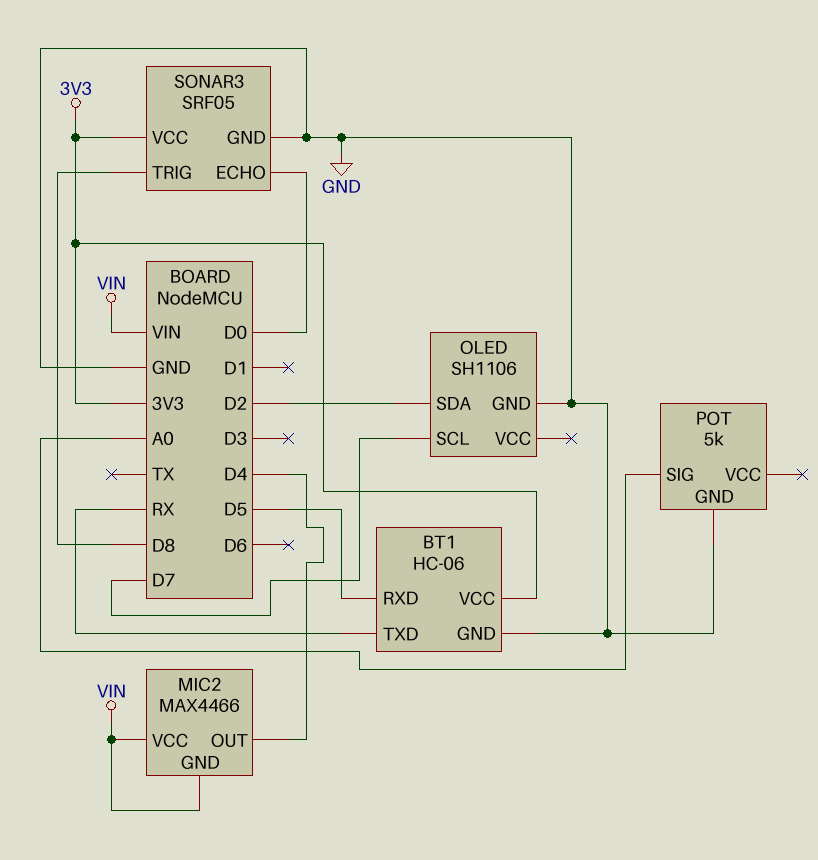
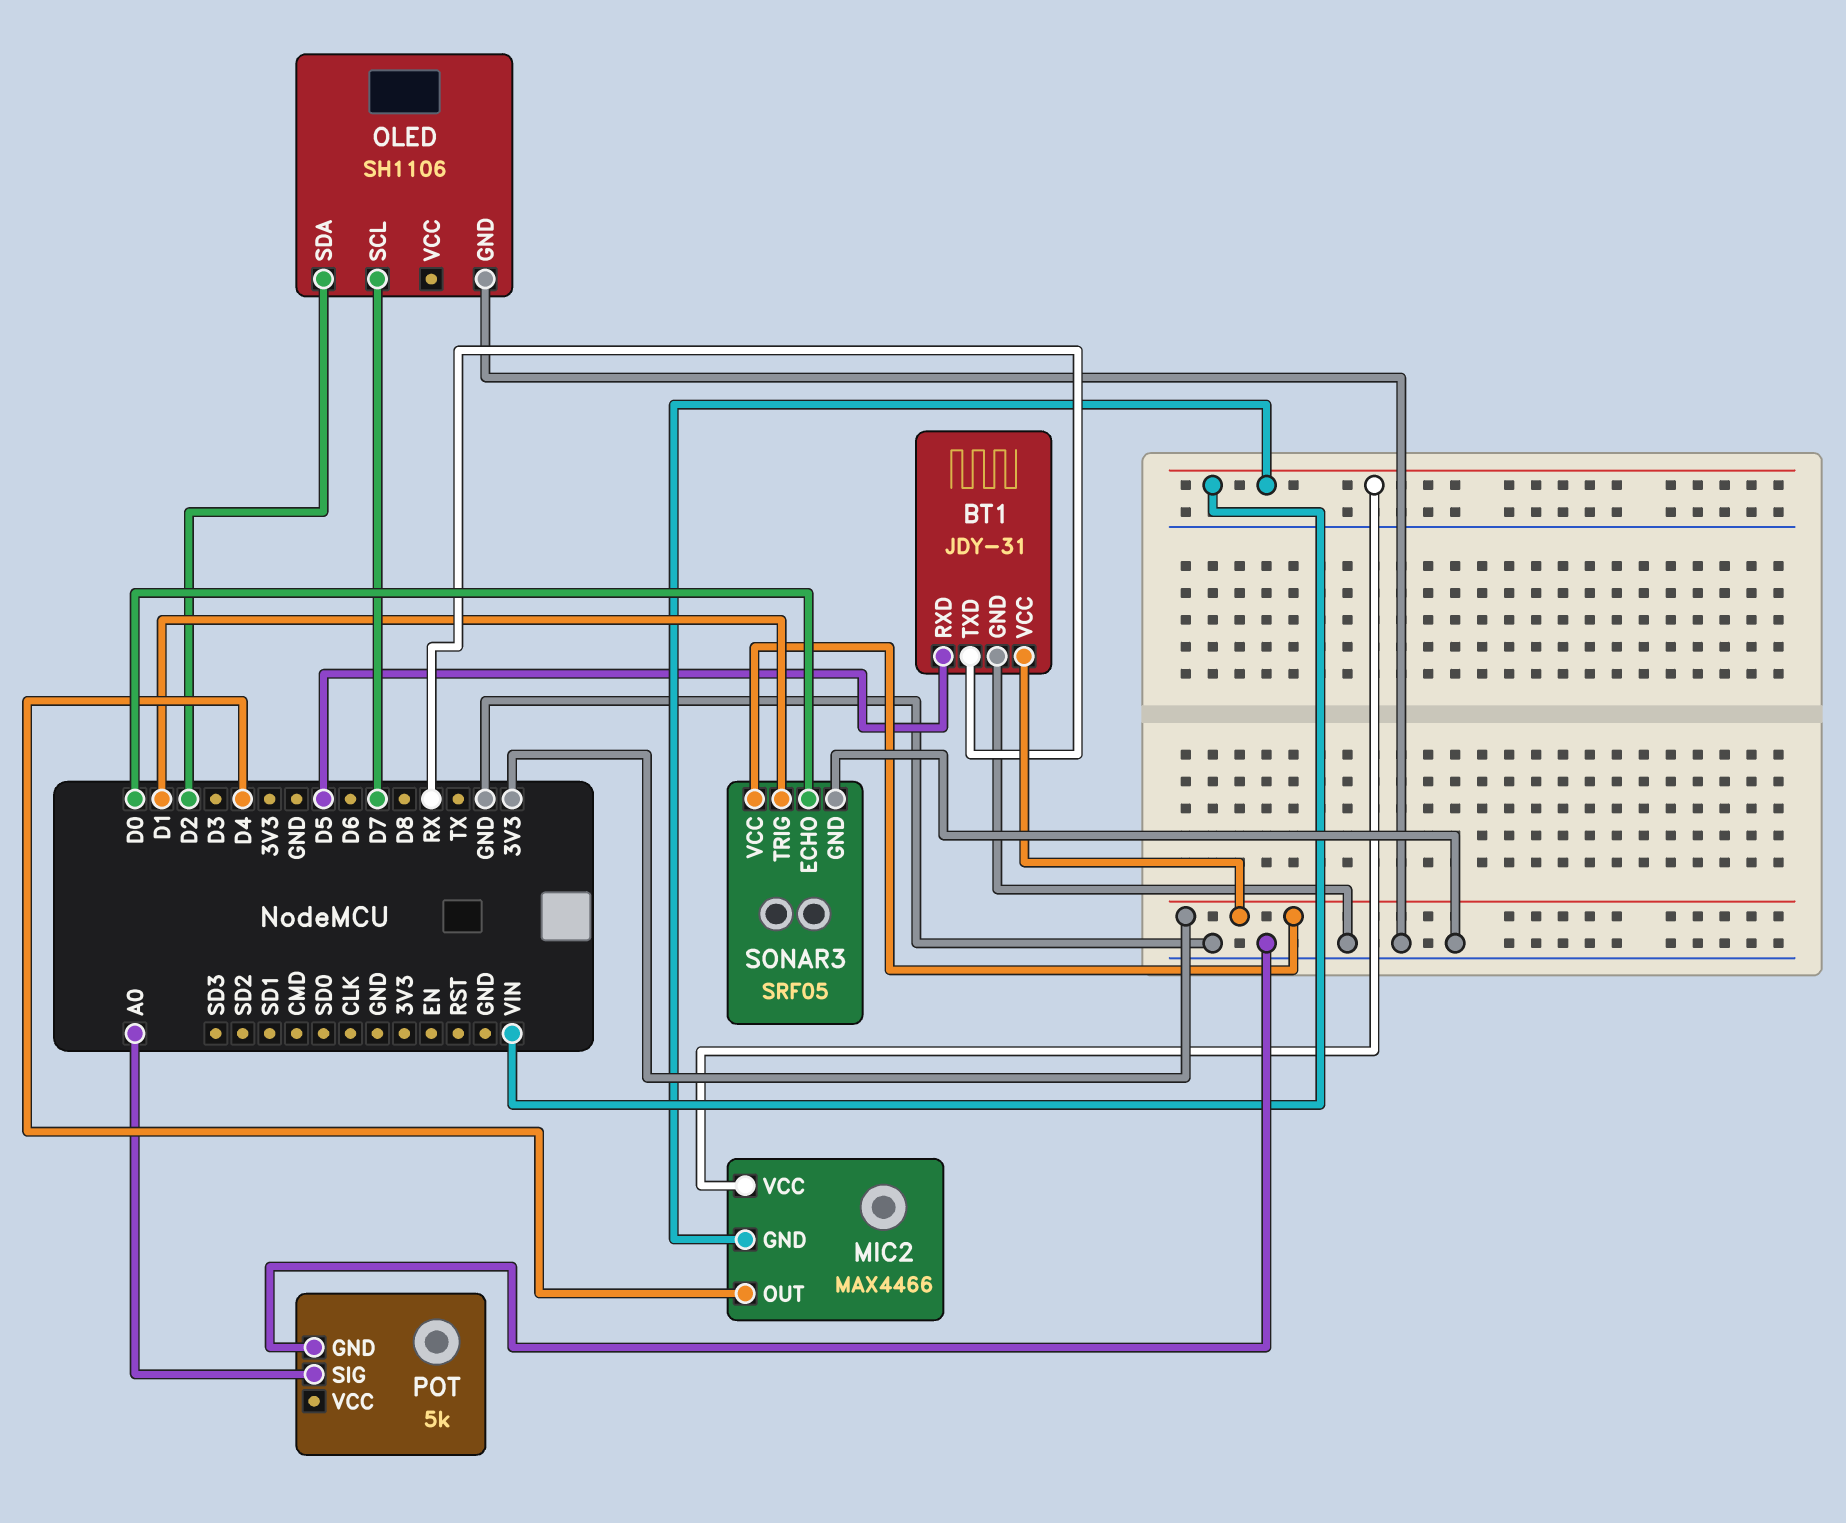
BT1: HC-06 -> JDY-31
SONAR3 pin TRIG: D8 -> D1

